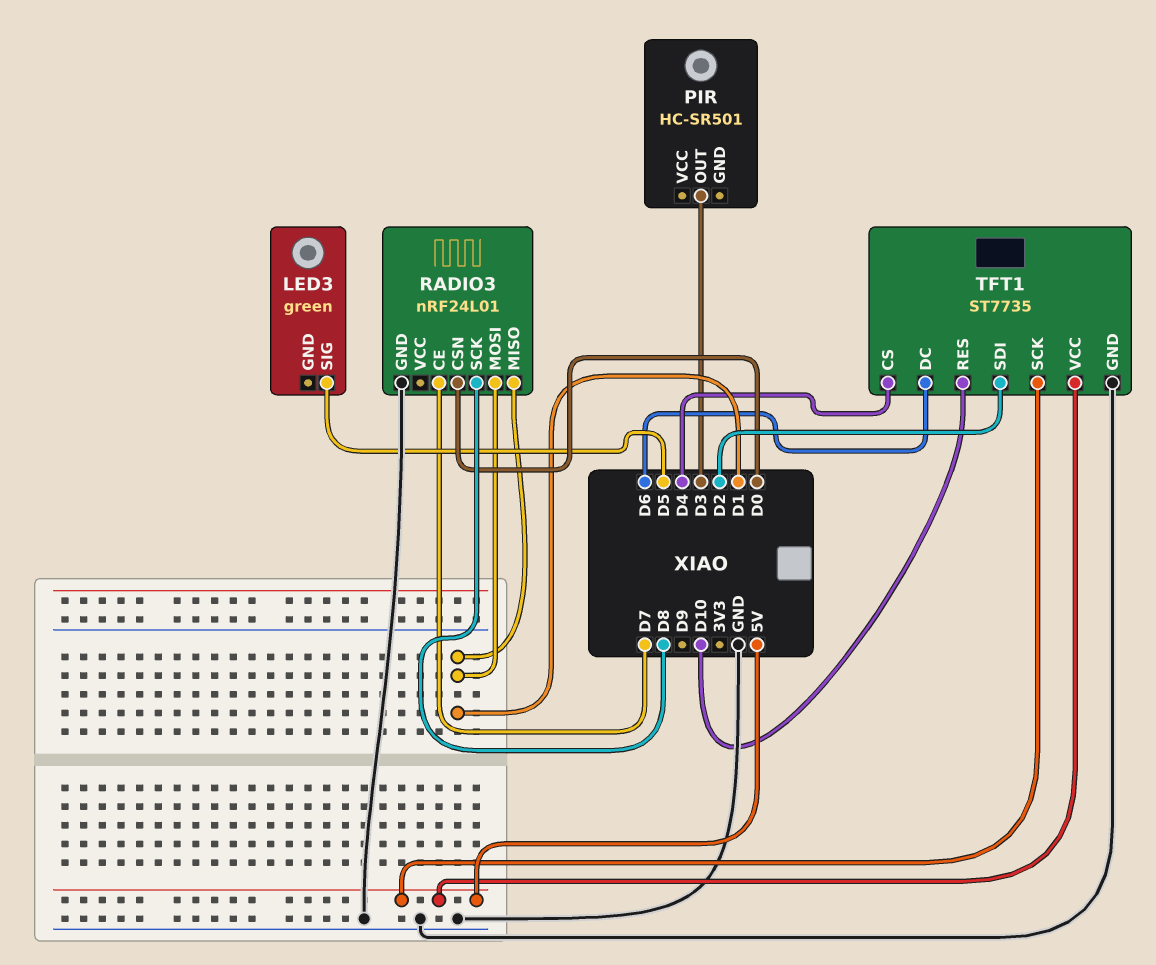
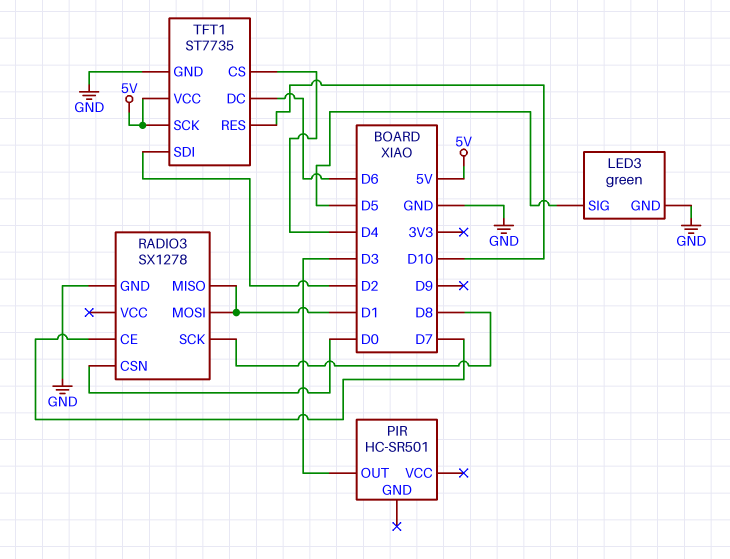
LED3 pin GND: none -> GND
RADIO3: nRF24L01 -> SX1278

